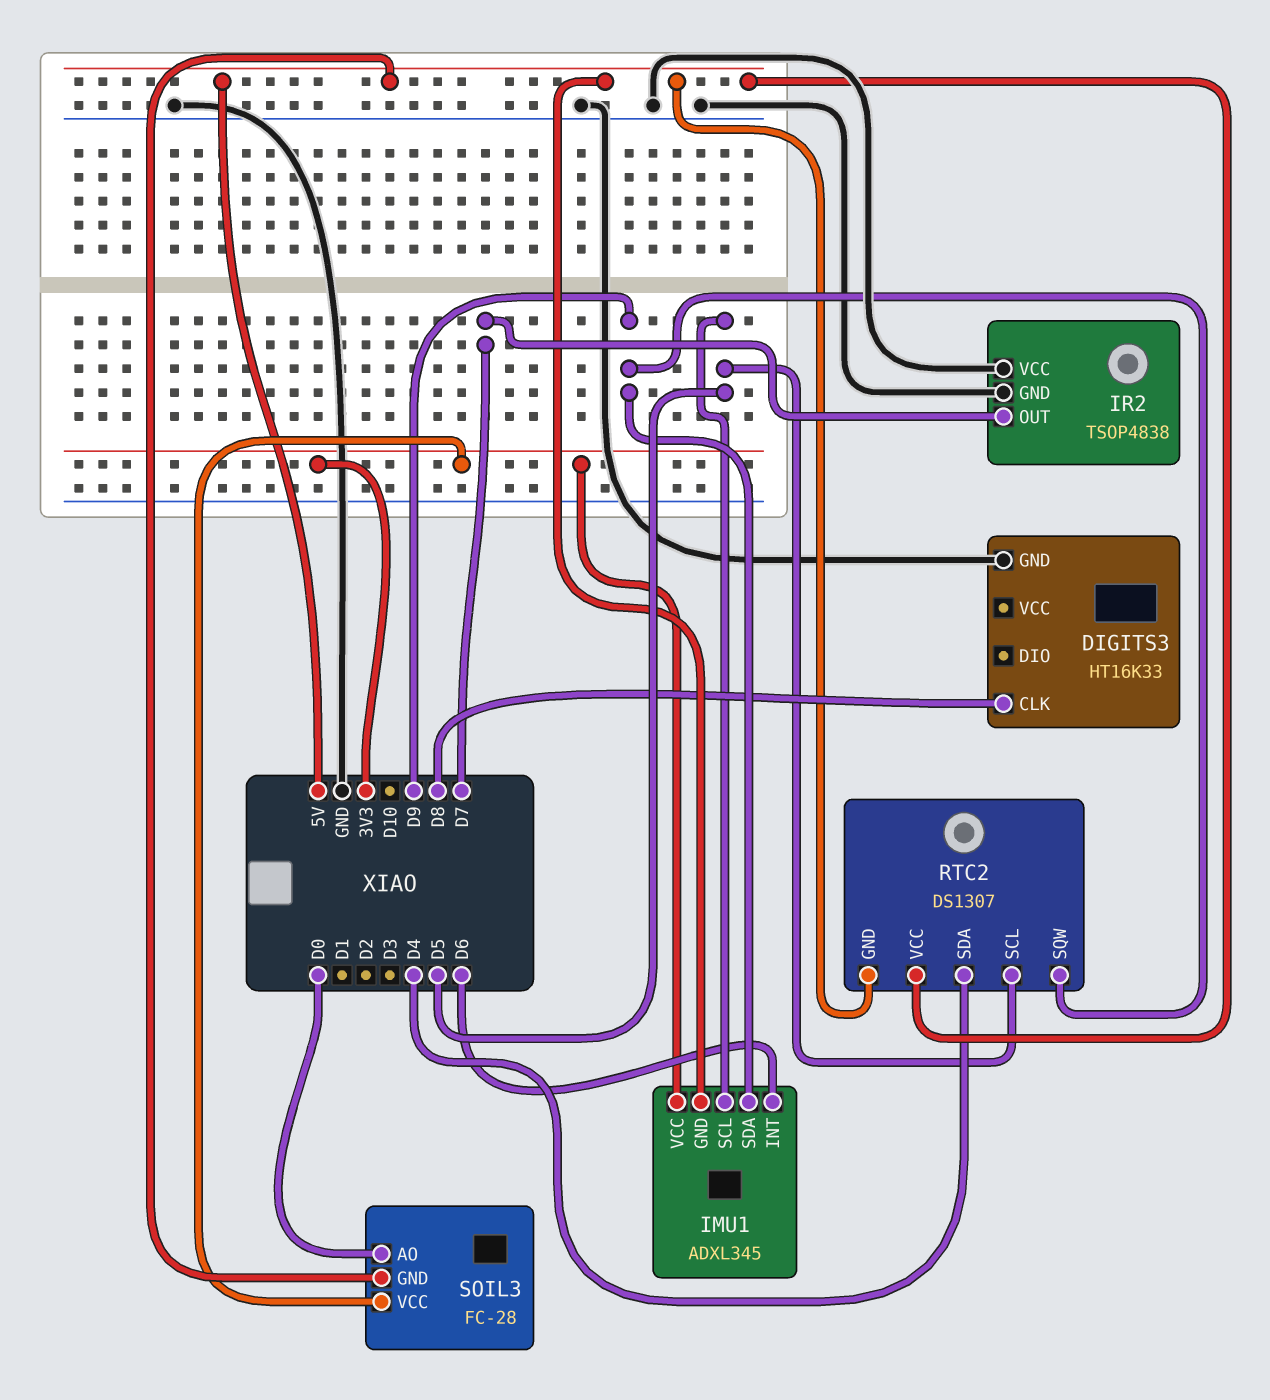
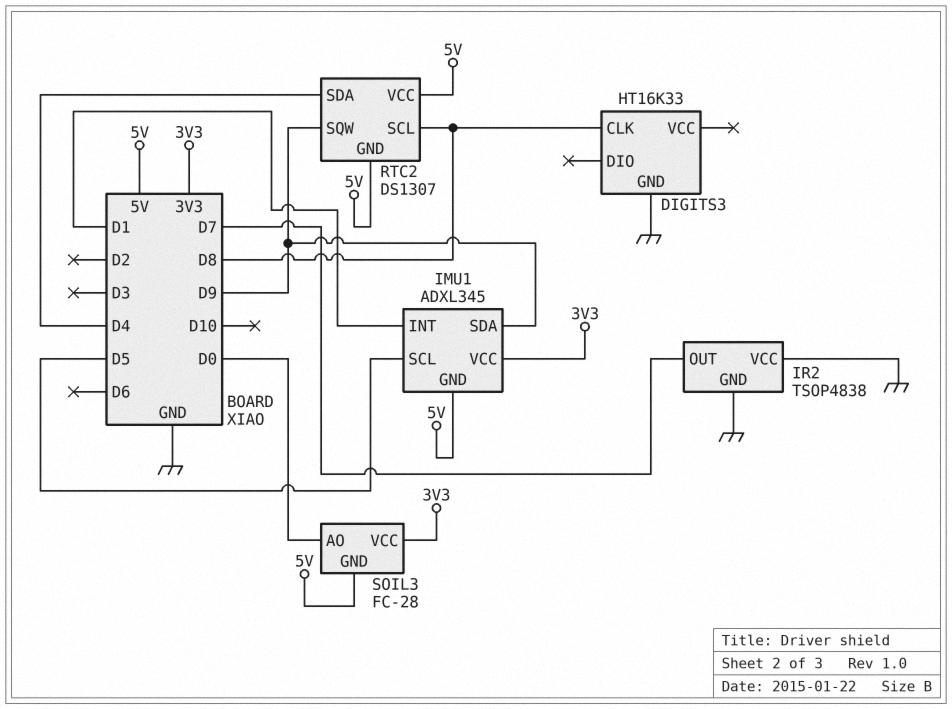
IMU1 pin INT: D6 -> D1
RTC2 pin SCL: D5 -> D8

